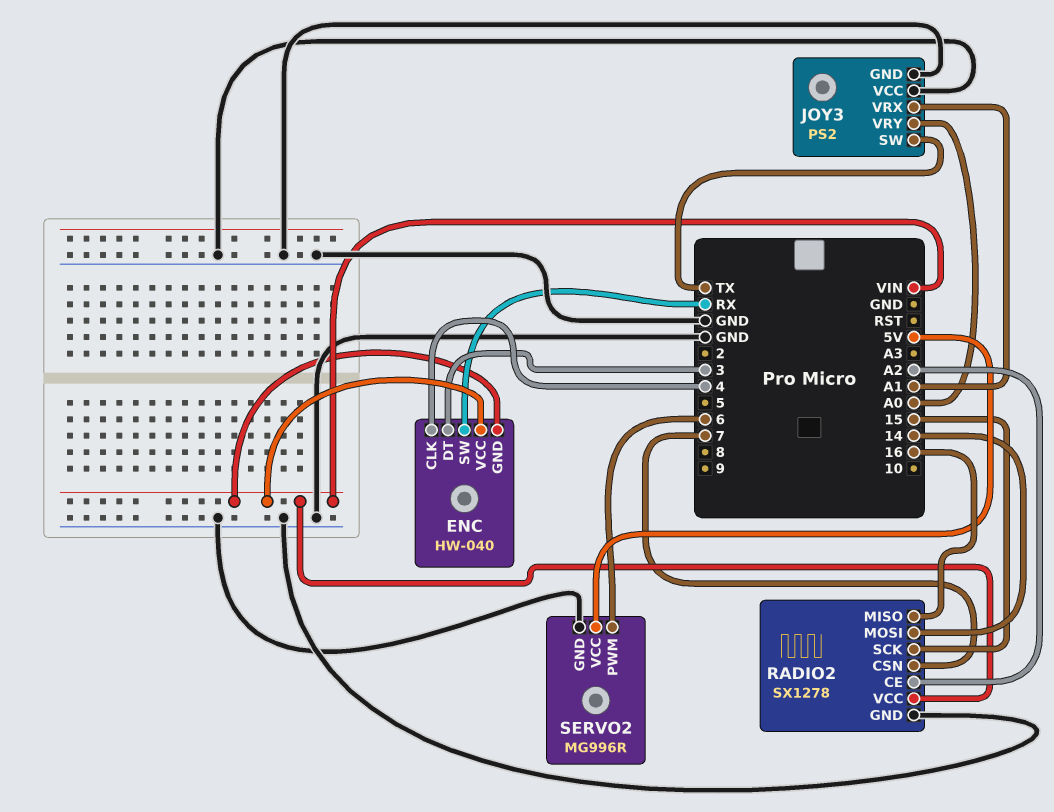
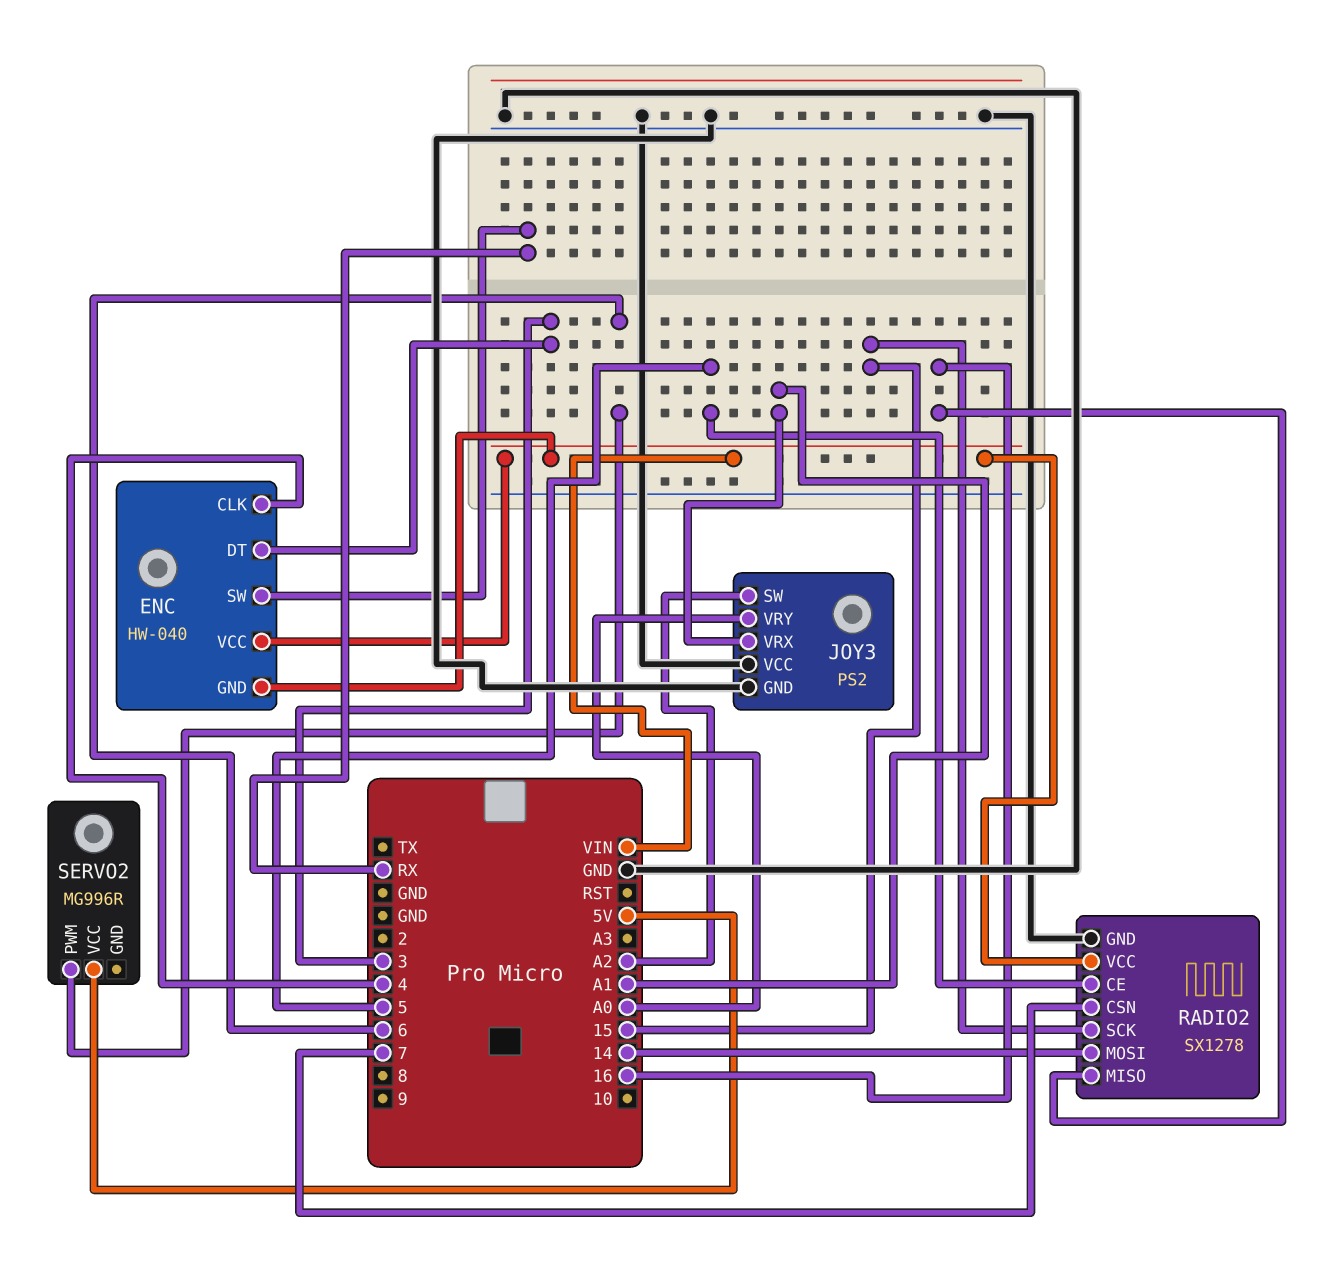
JOY3 pin SW: TX -> A2
RADIO2 pin CE: A2 -> 5
SERVO2 pin GND: GND -> none

